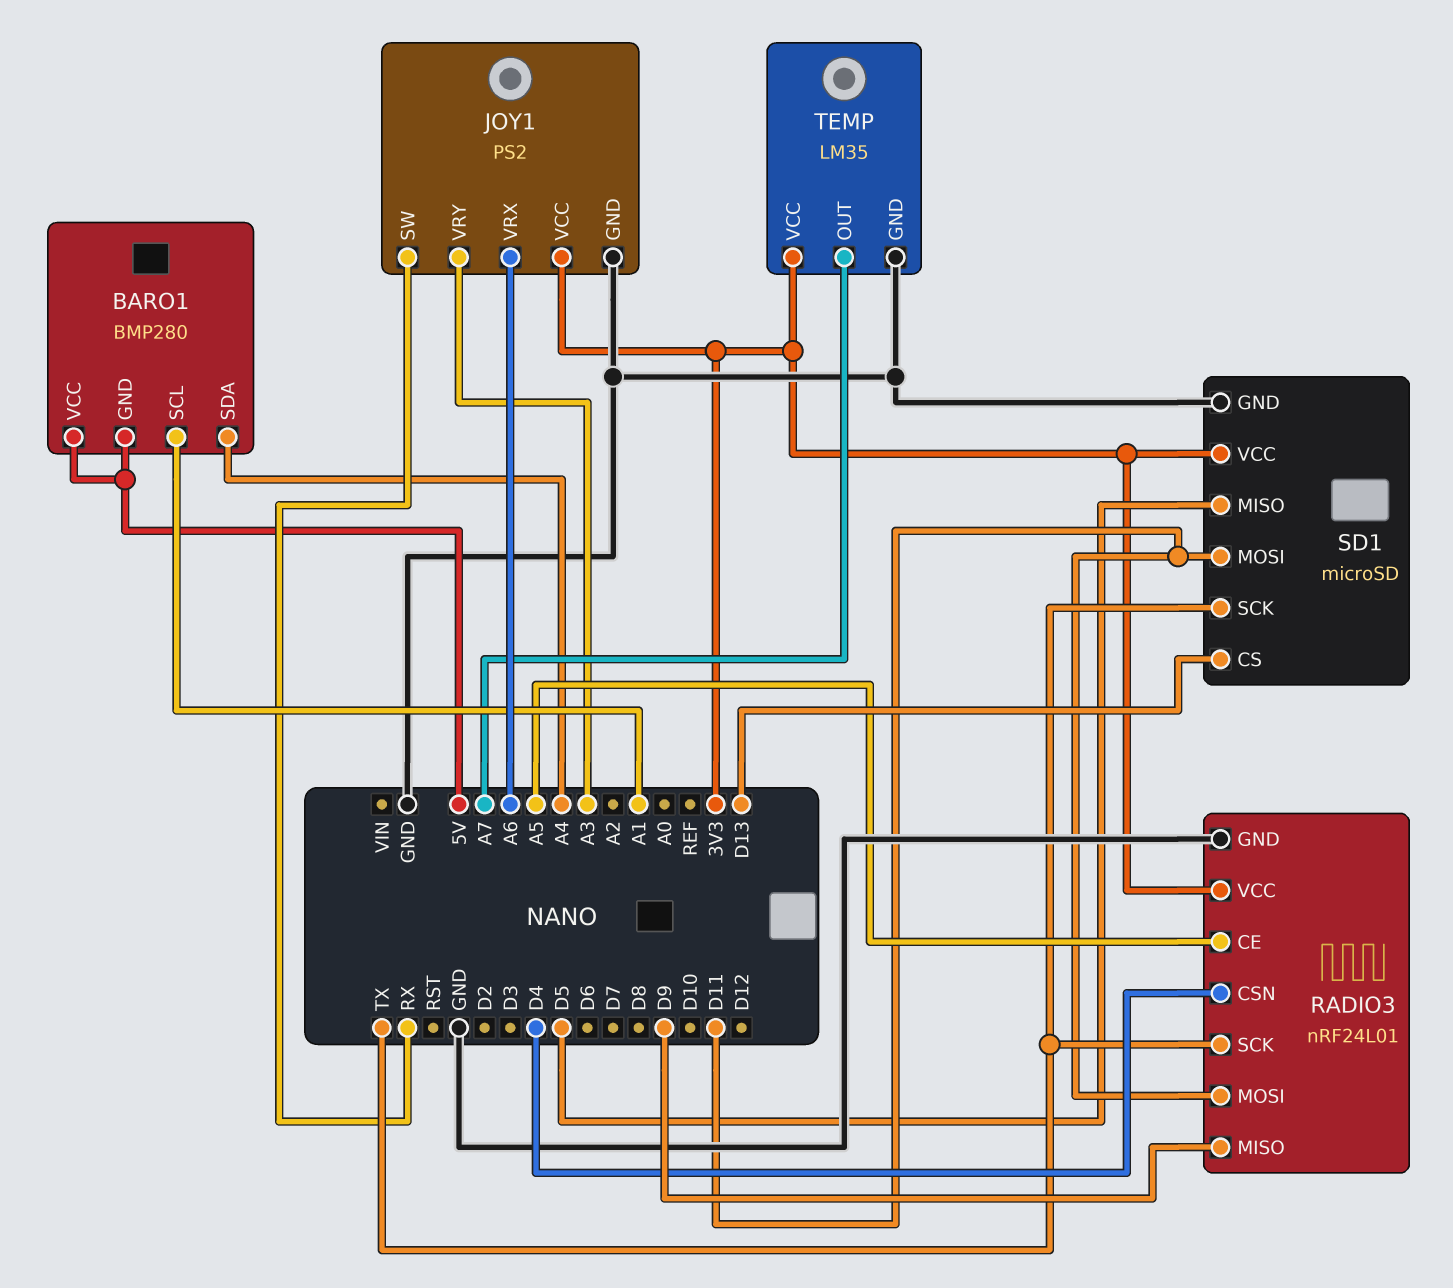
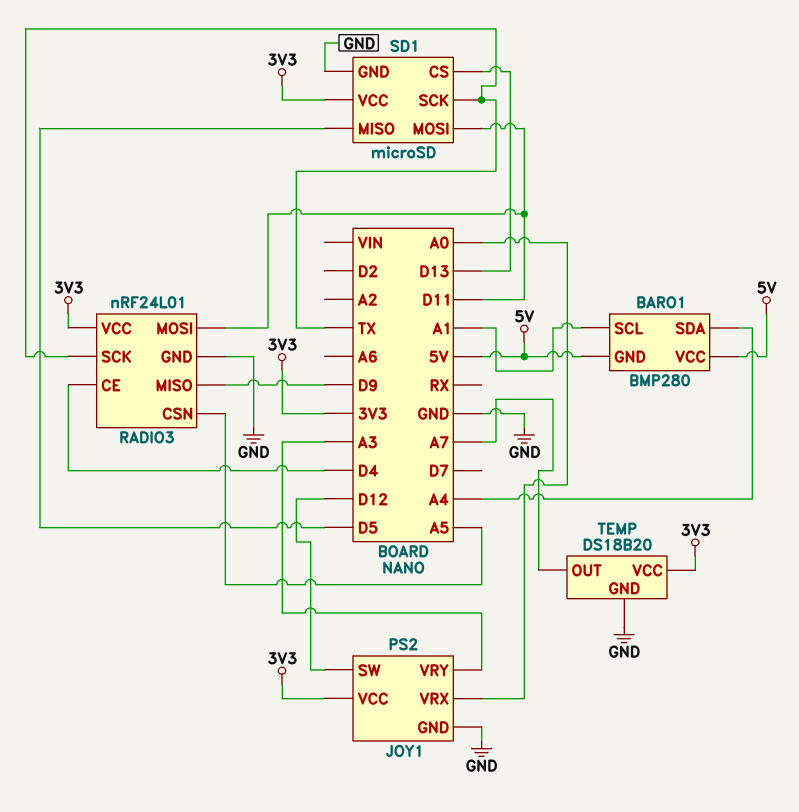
JOY1 pin SW: RX -> D12
JOY1 pin VRX: A6 -> A0
RADIO3 pin CE: A5 -> D4
RADIO3 pin CSN: D4 -> A5
TEMP: LM35 -> DS18B20

